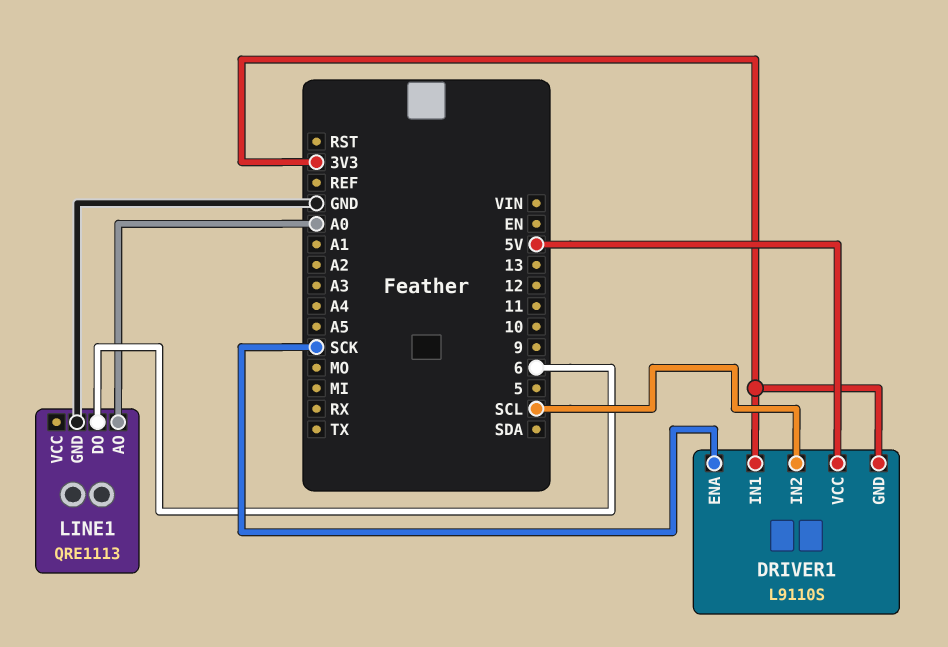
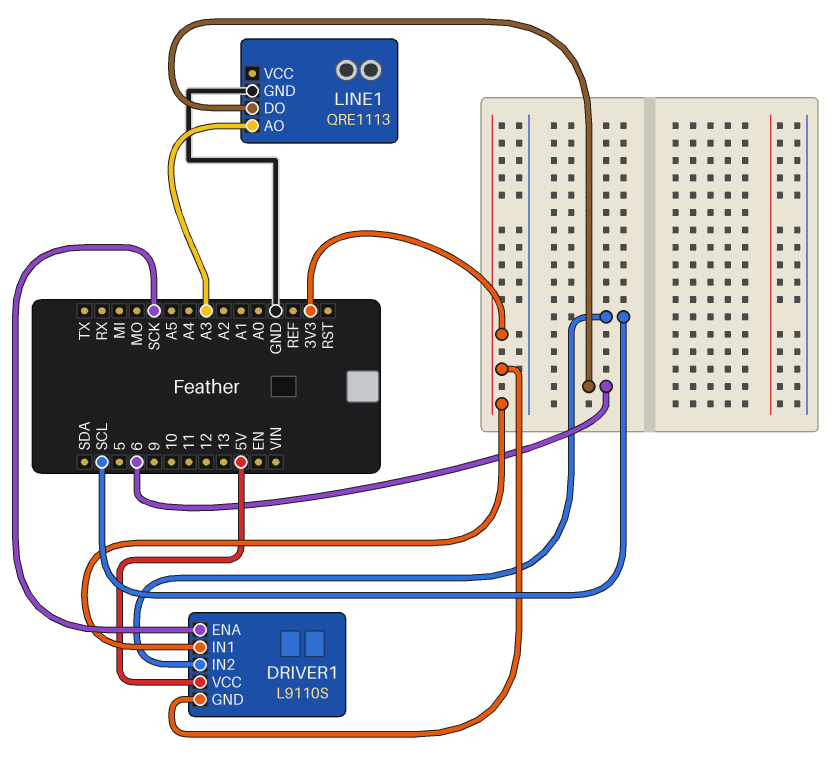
LINE1 pin AO: A0 -> A3

